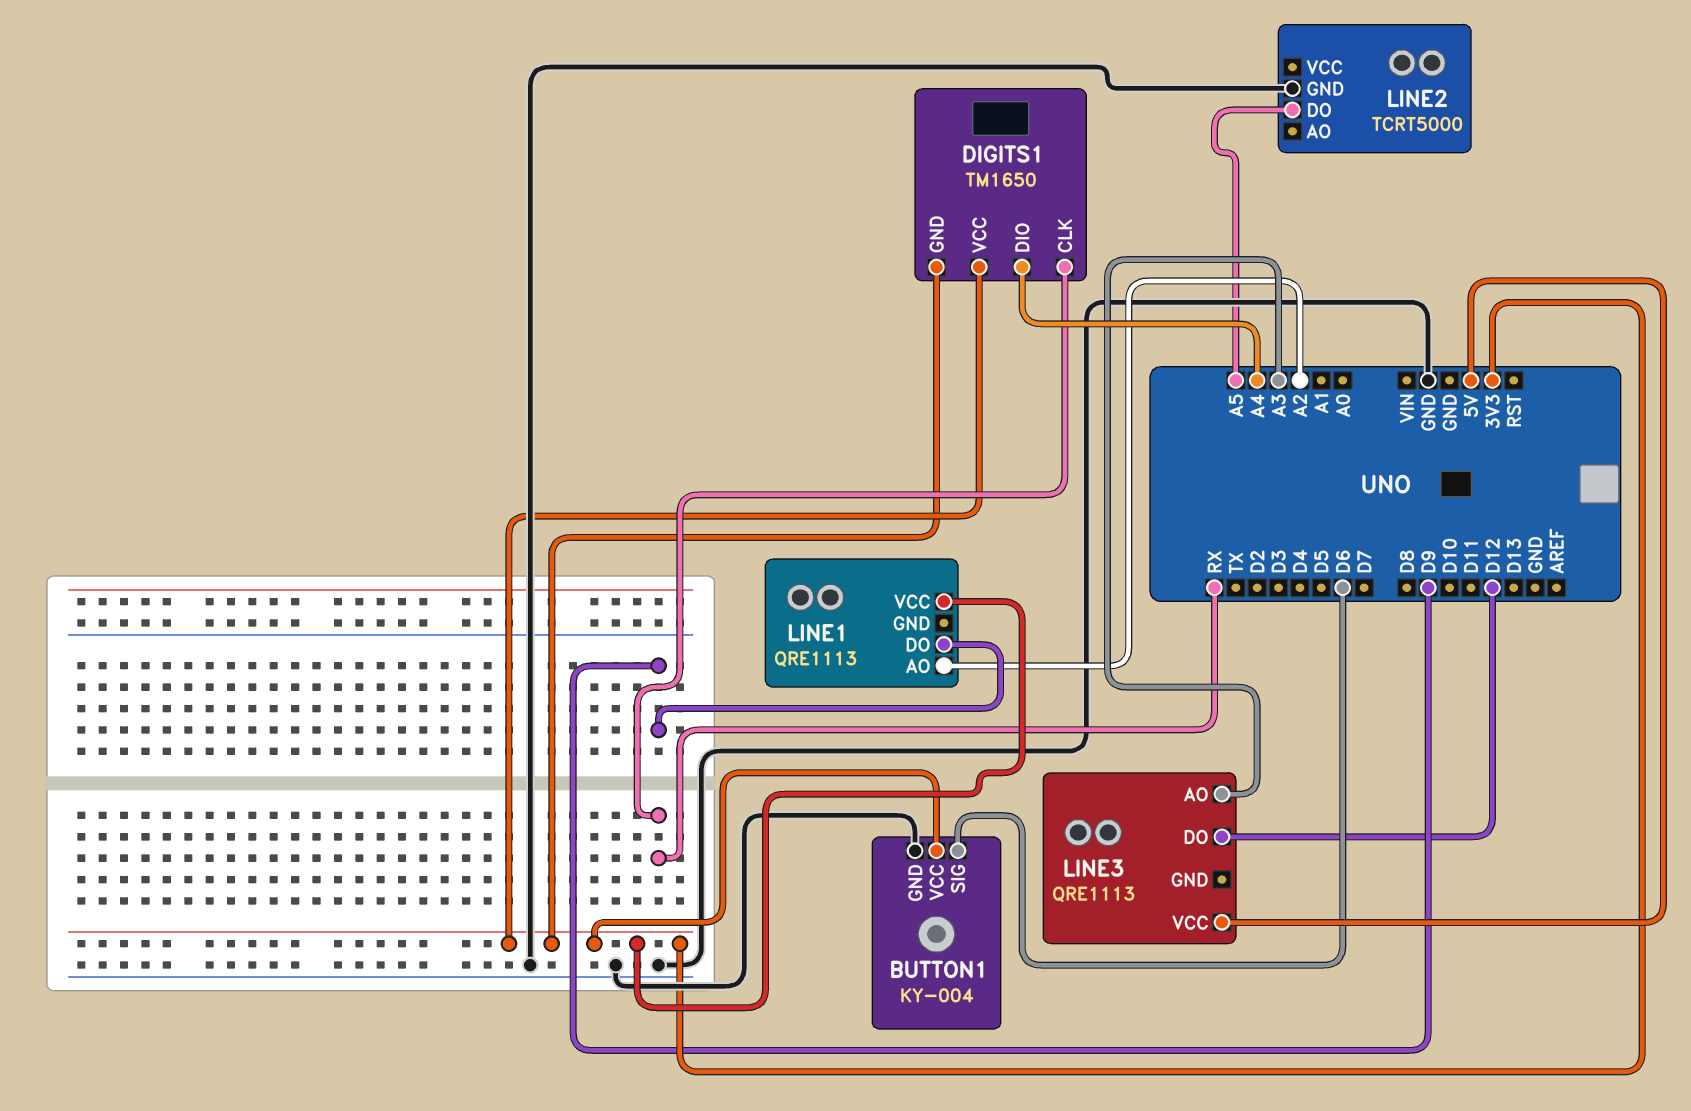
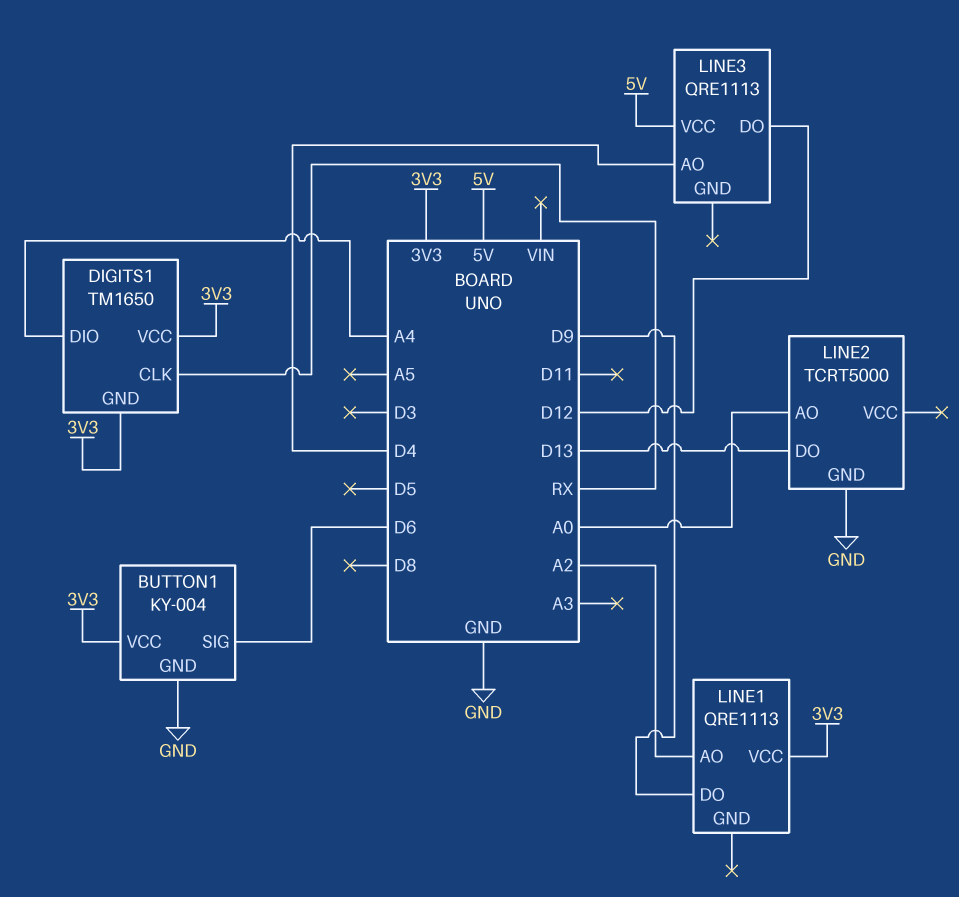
LINE2 pin AO: none -> A0
LINE2 pin DO: A5 -> D13
LINE3 pin AO: A3 -> D4

